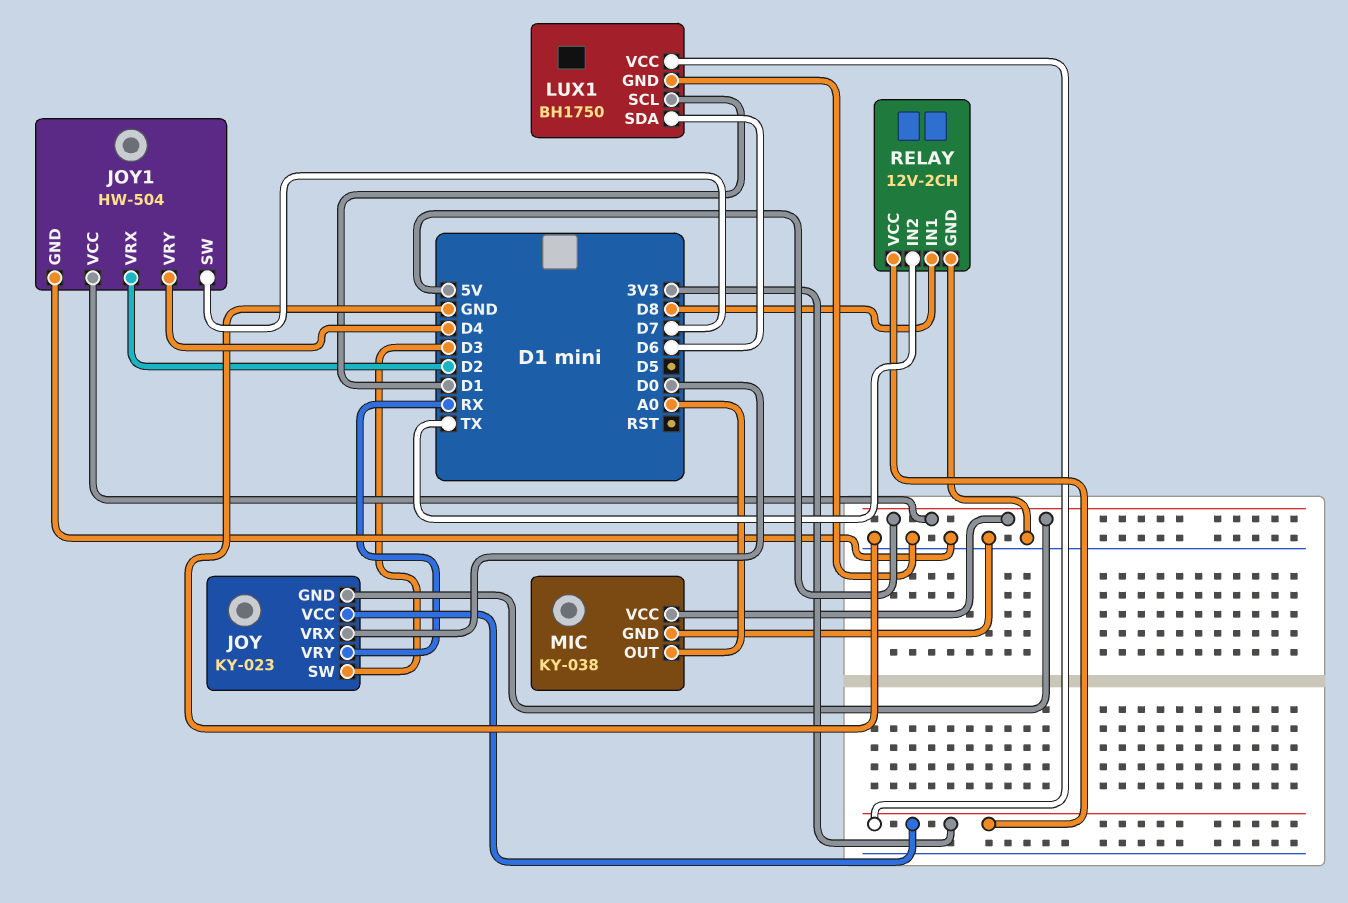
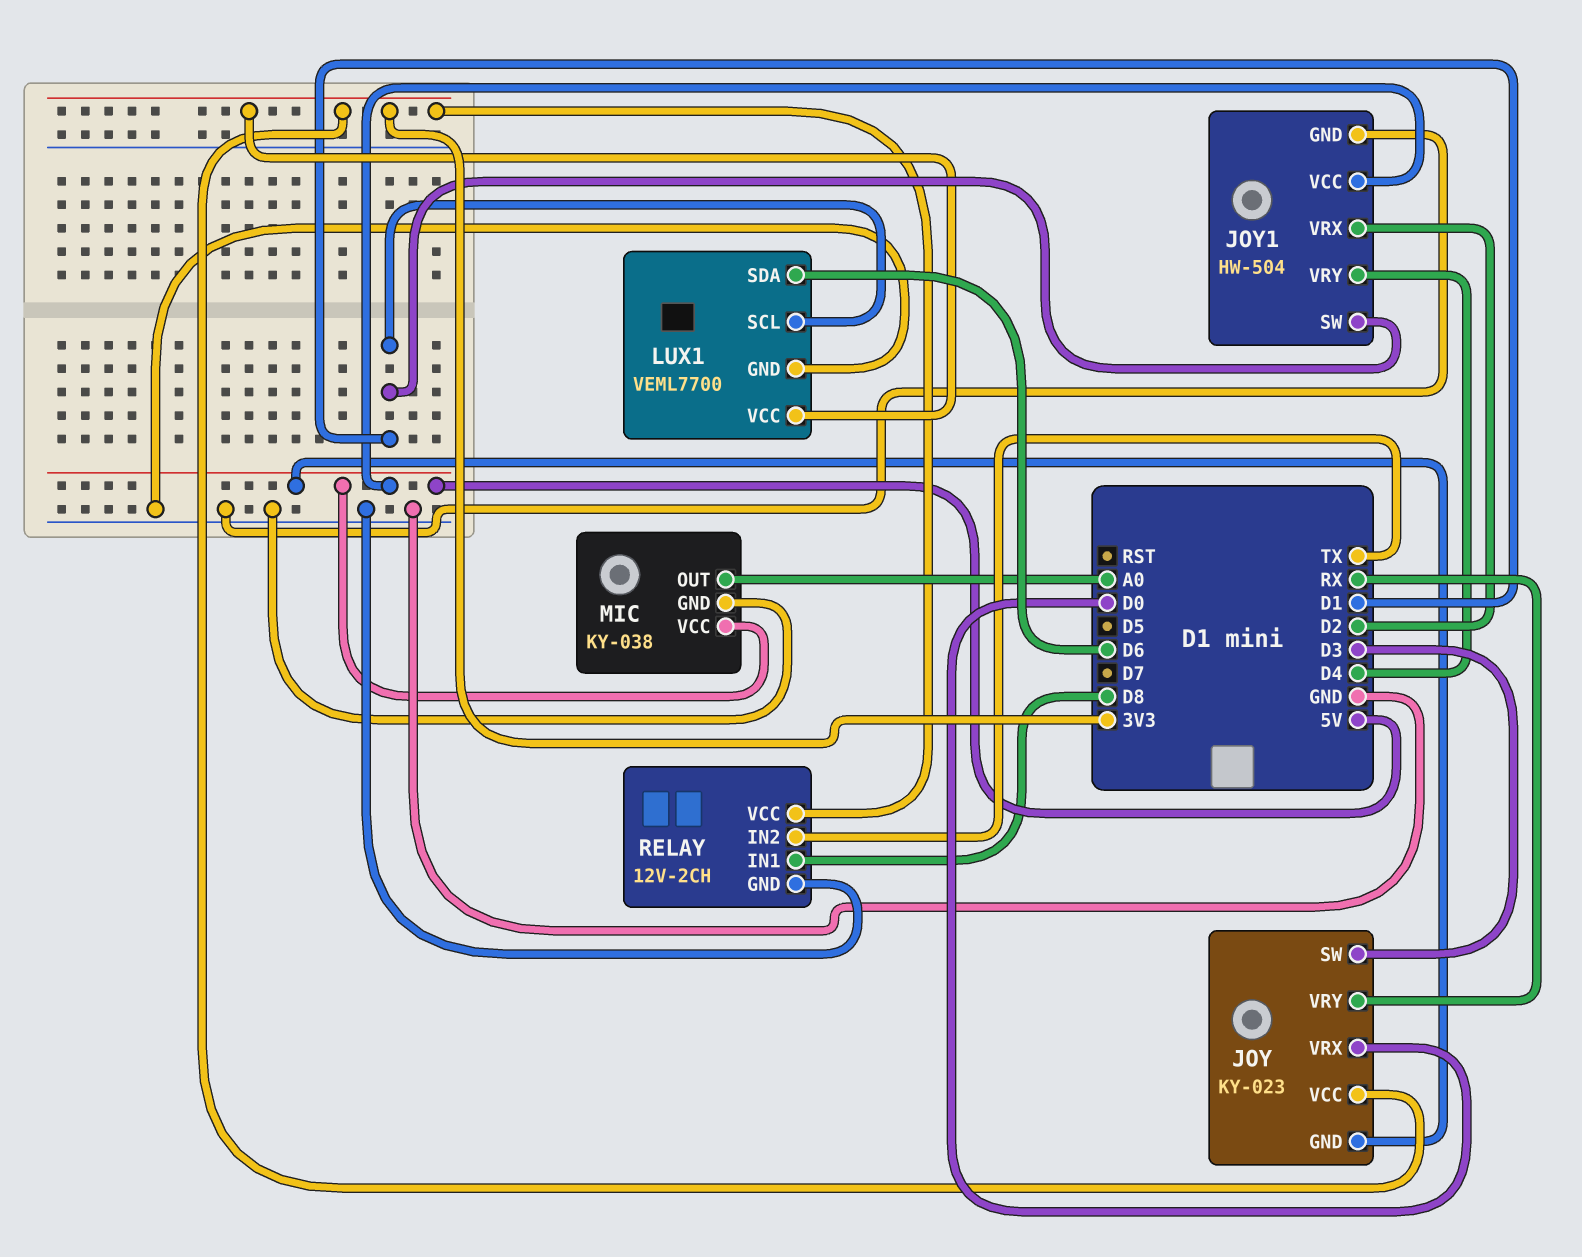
JOY1 pin SW: D7 -> D1
LUX1: BH1750 -> VEML7700

